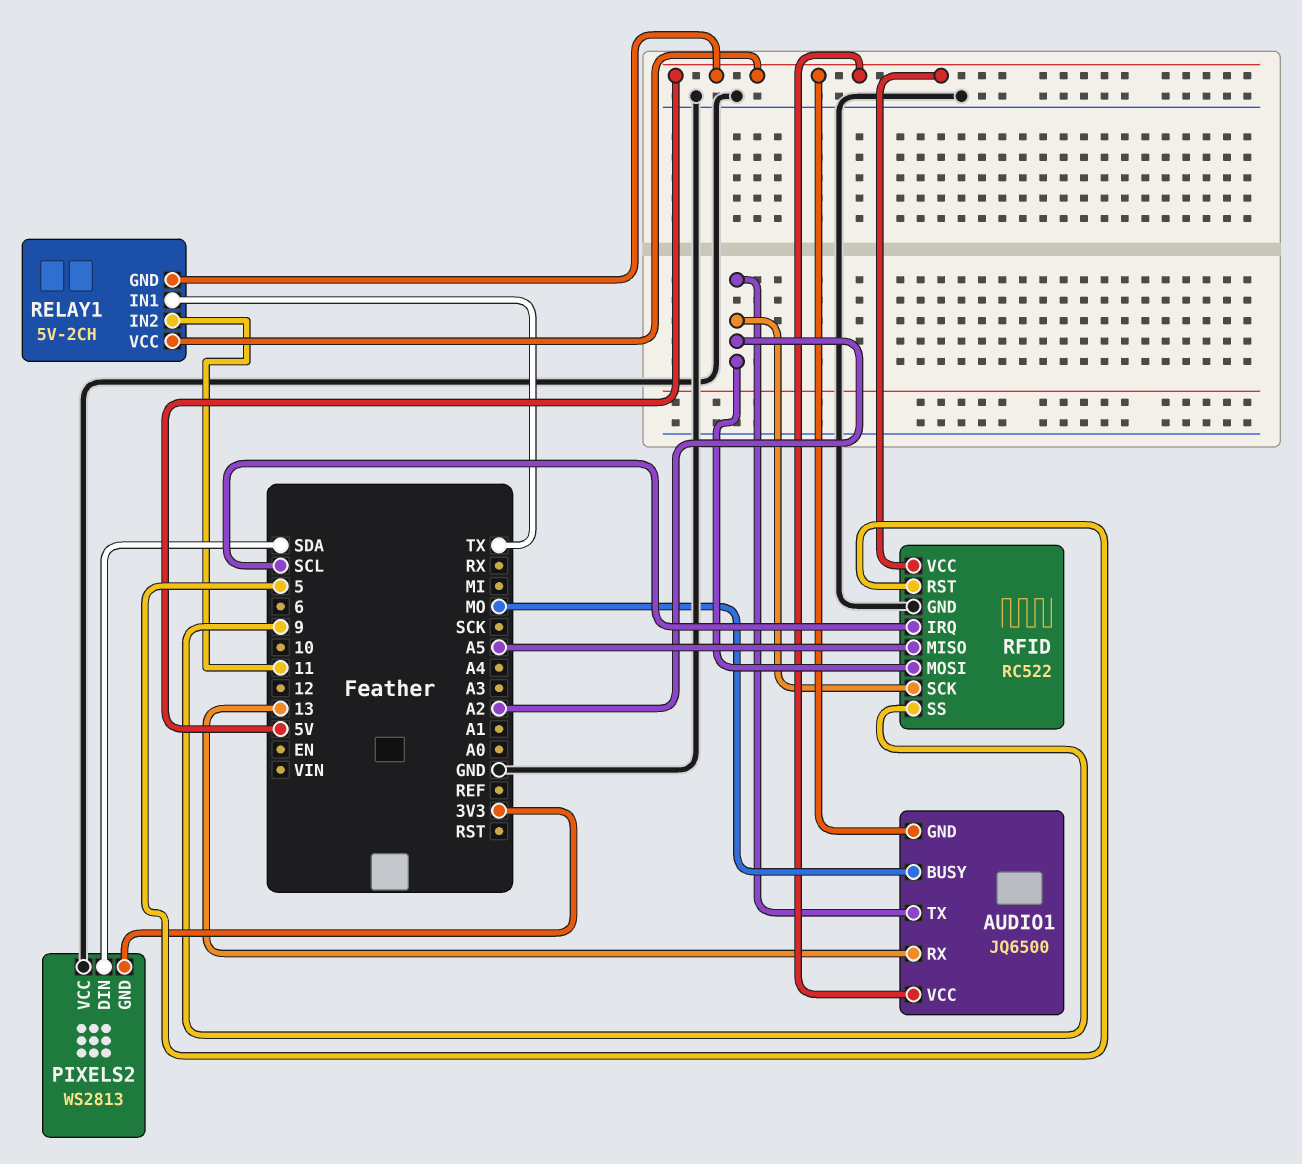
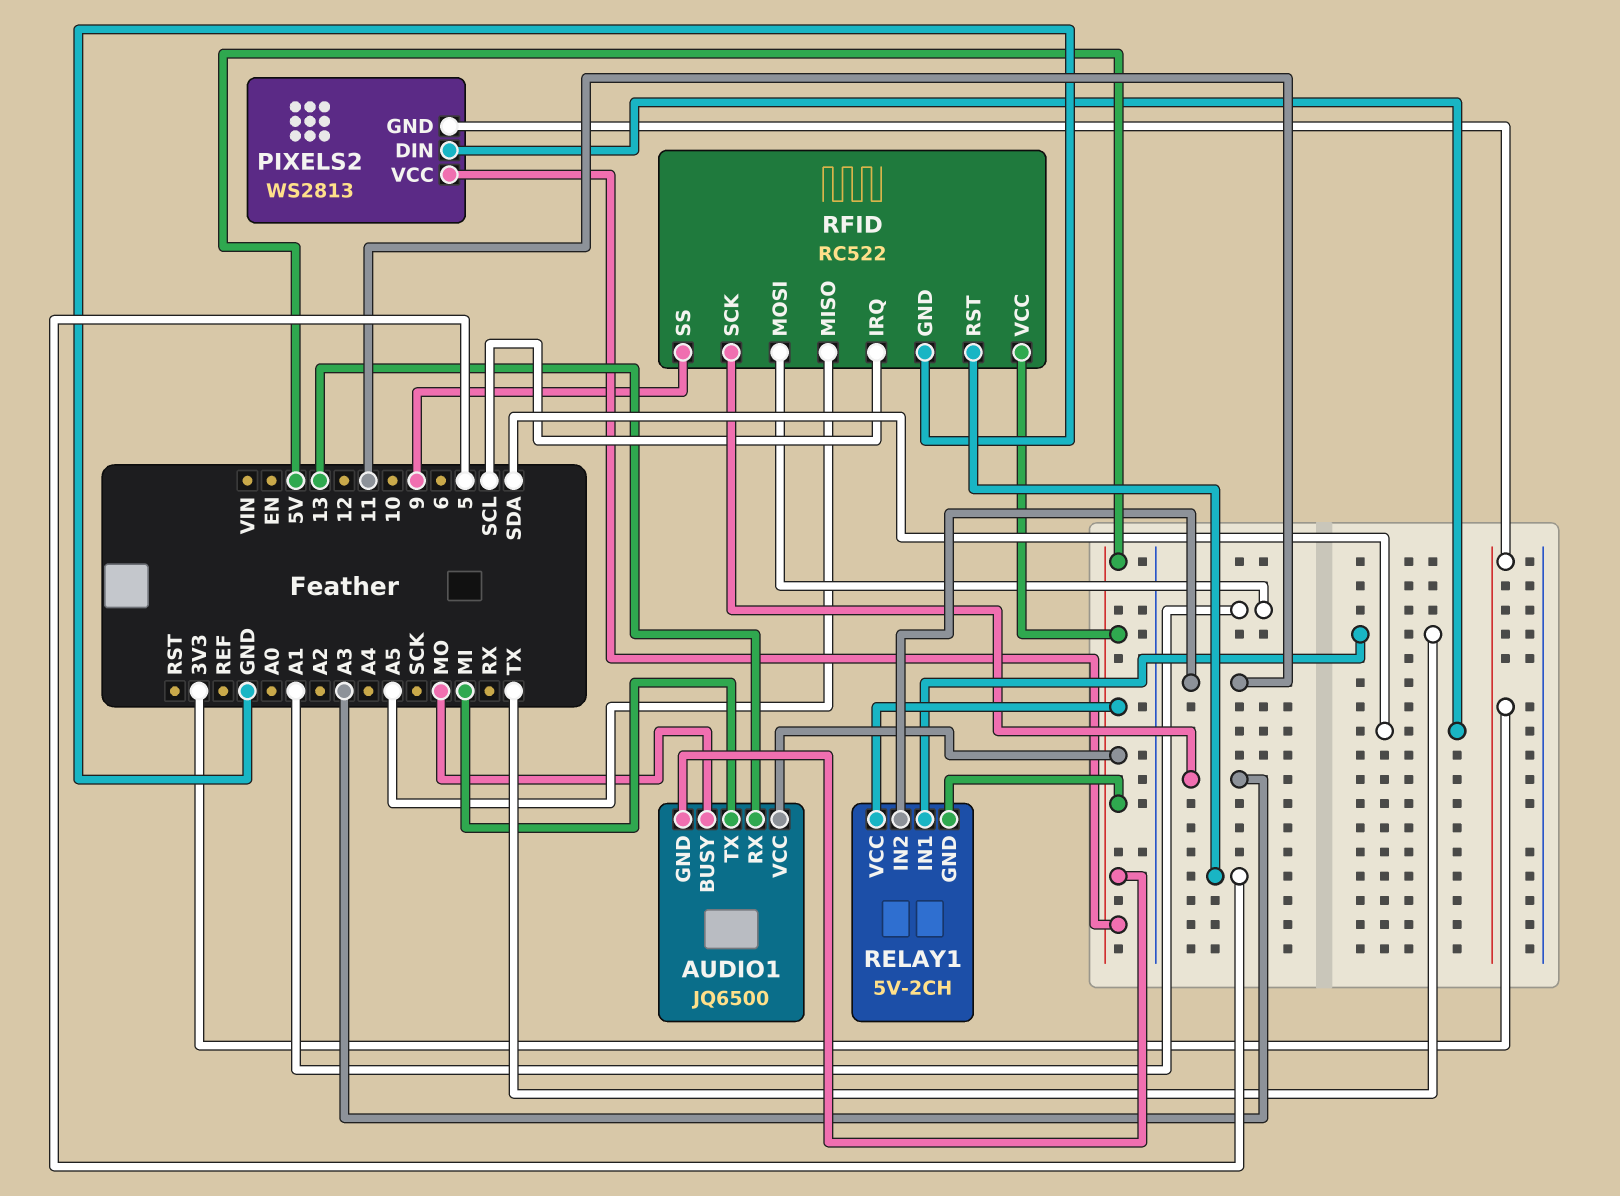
AUDIO1 pin TX: A2 -> MI
PIXELS2 pin VCC: GND -> 5V
RFID pin MOSI: A2 -> A1
RFID pin SCK: A2 -> A3

